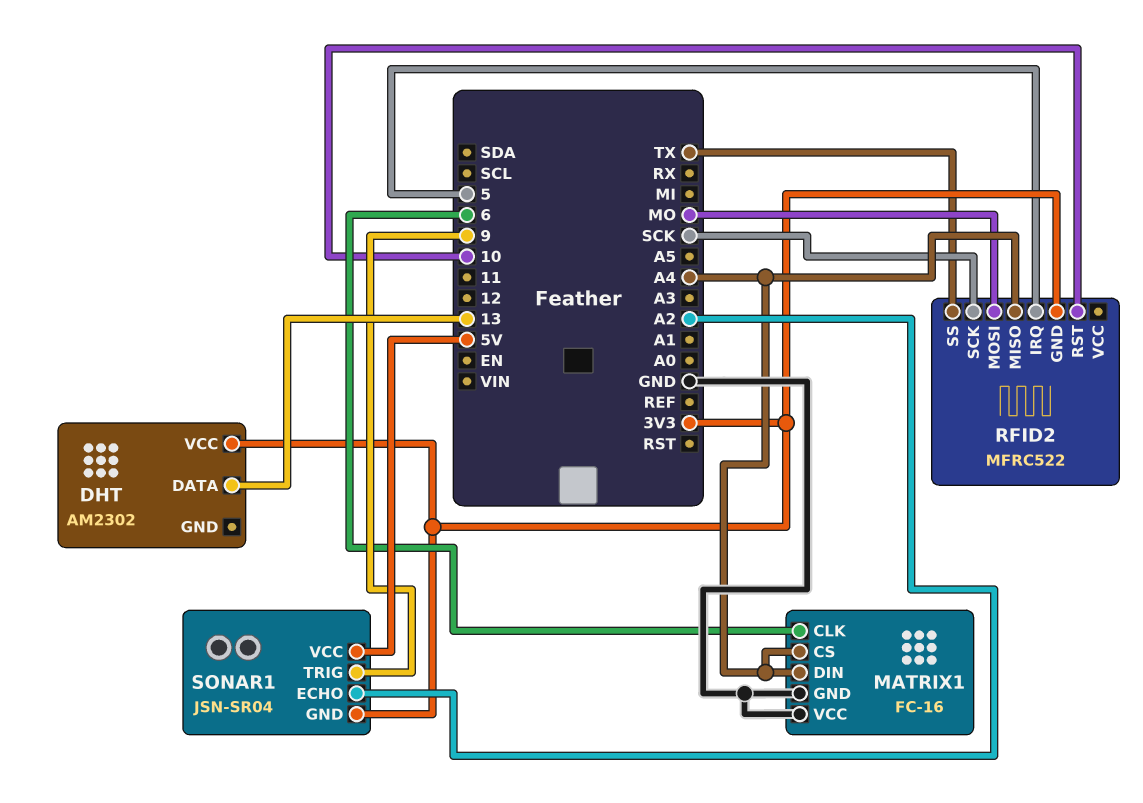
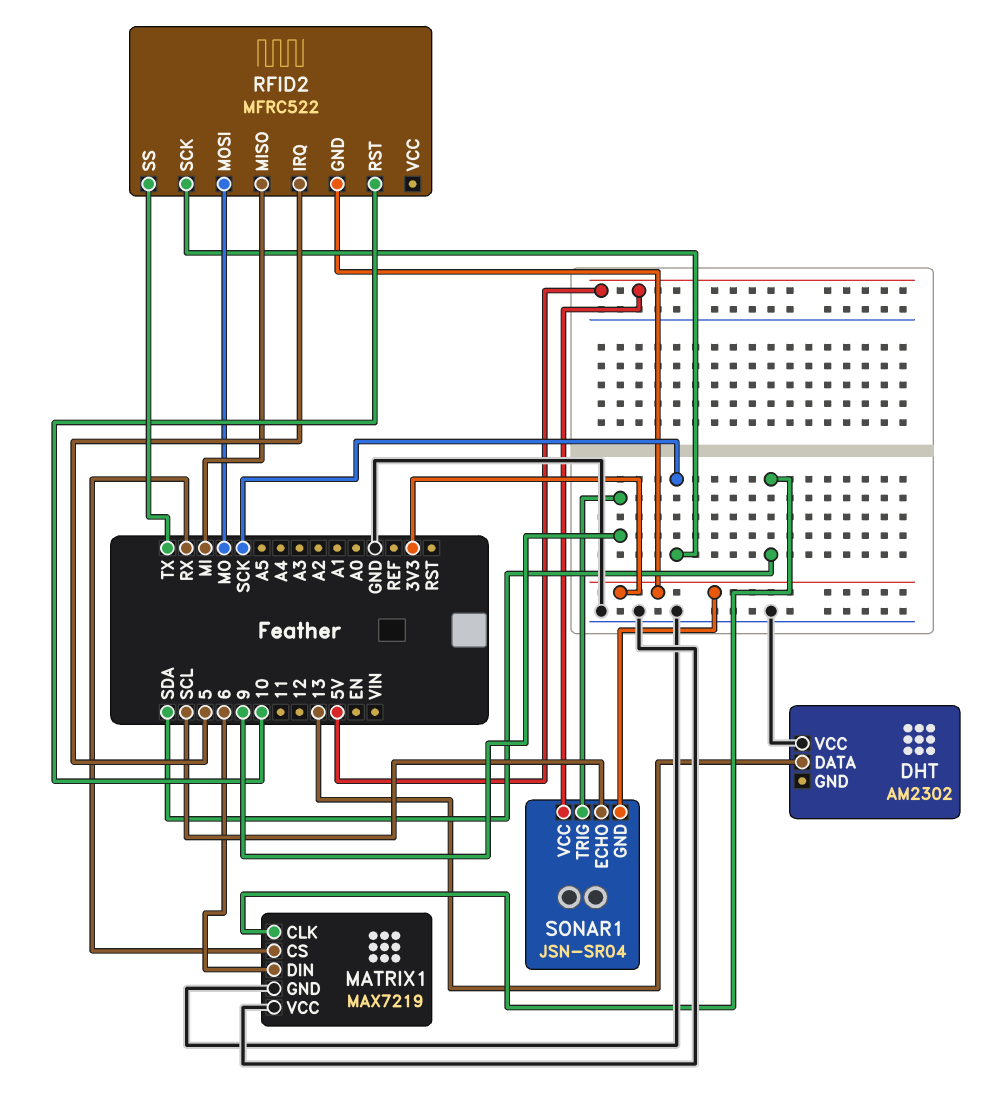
DHT pin VCC: 3V3 -> GND
MATRIX1: FC-16 -> MAX7219
MATRIX1 pin CLK: 6 -> SDA
MATRIX1 pin CS: A4 -> RX
MATRIX1 pin DIN: A4 -> 6
RFID2 pin MISO: A4 -> MI
SONAR1 pin ECHO: A2 -> SCL

